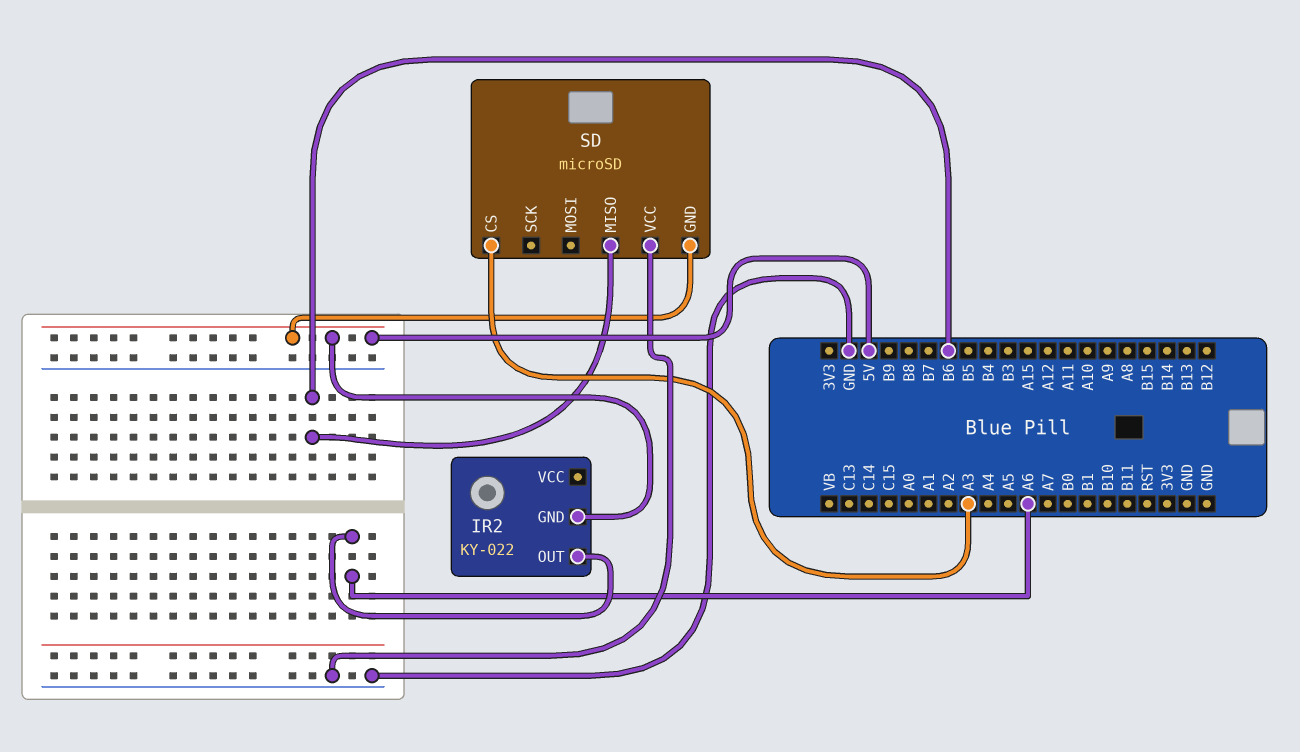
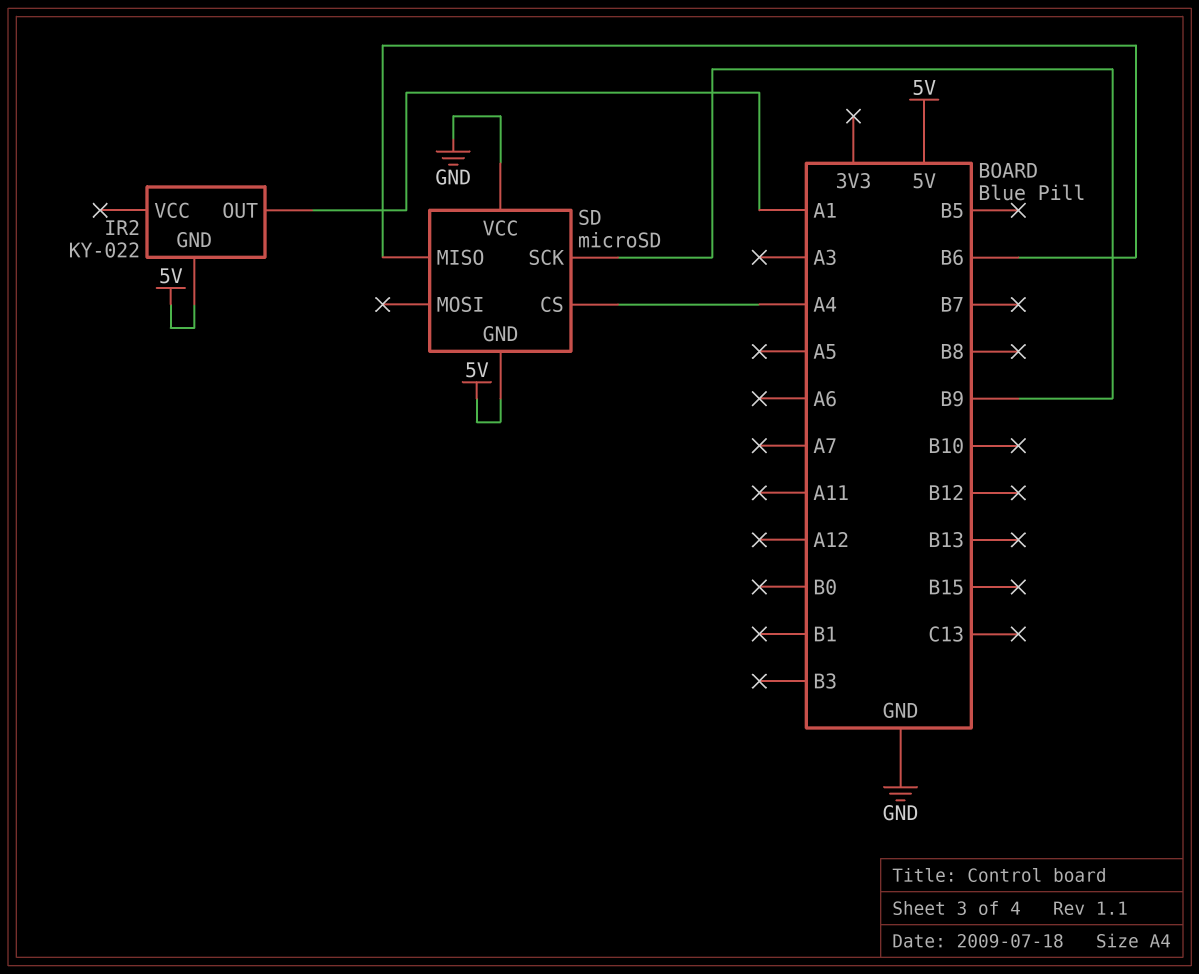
IR2 pin OUT: A6 -> A1
SD pin CS: A3 -> A4
SD pin SCK: none -> B9

